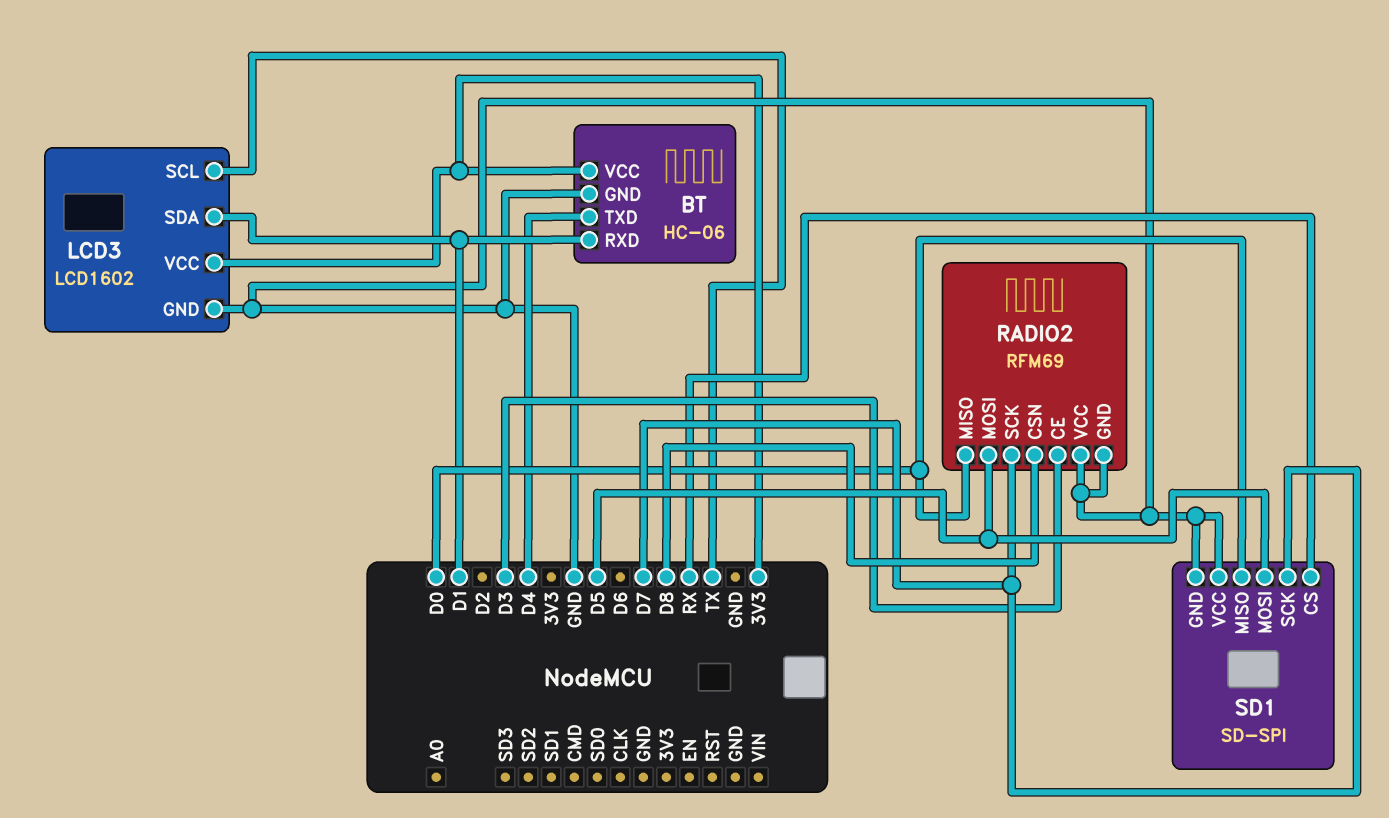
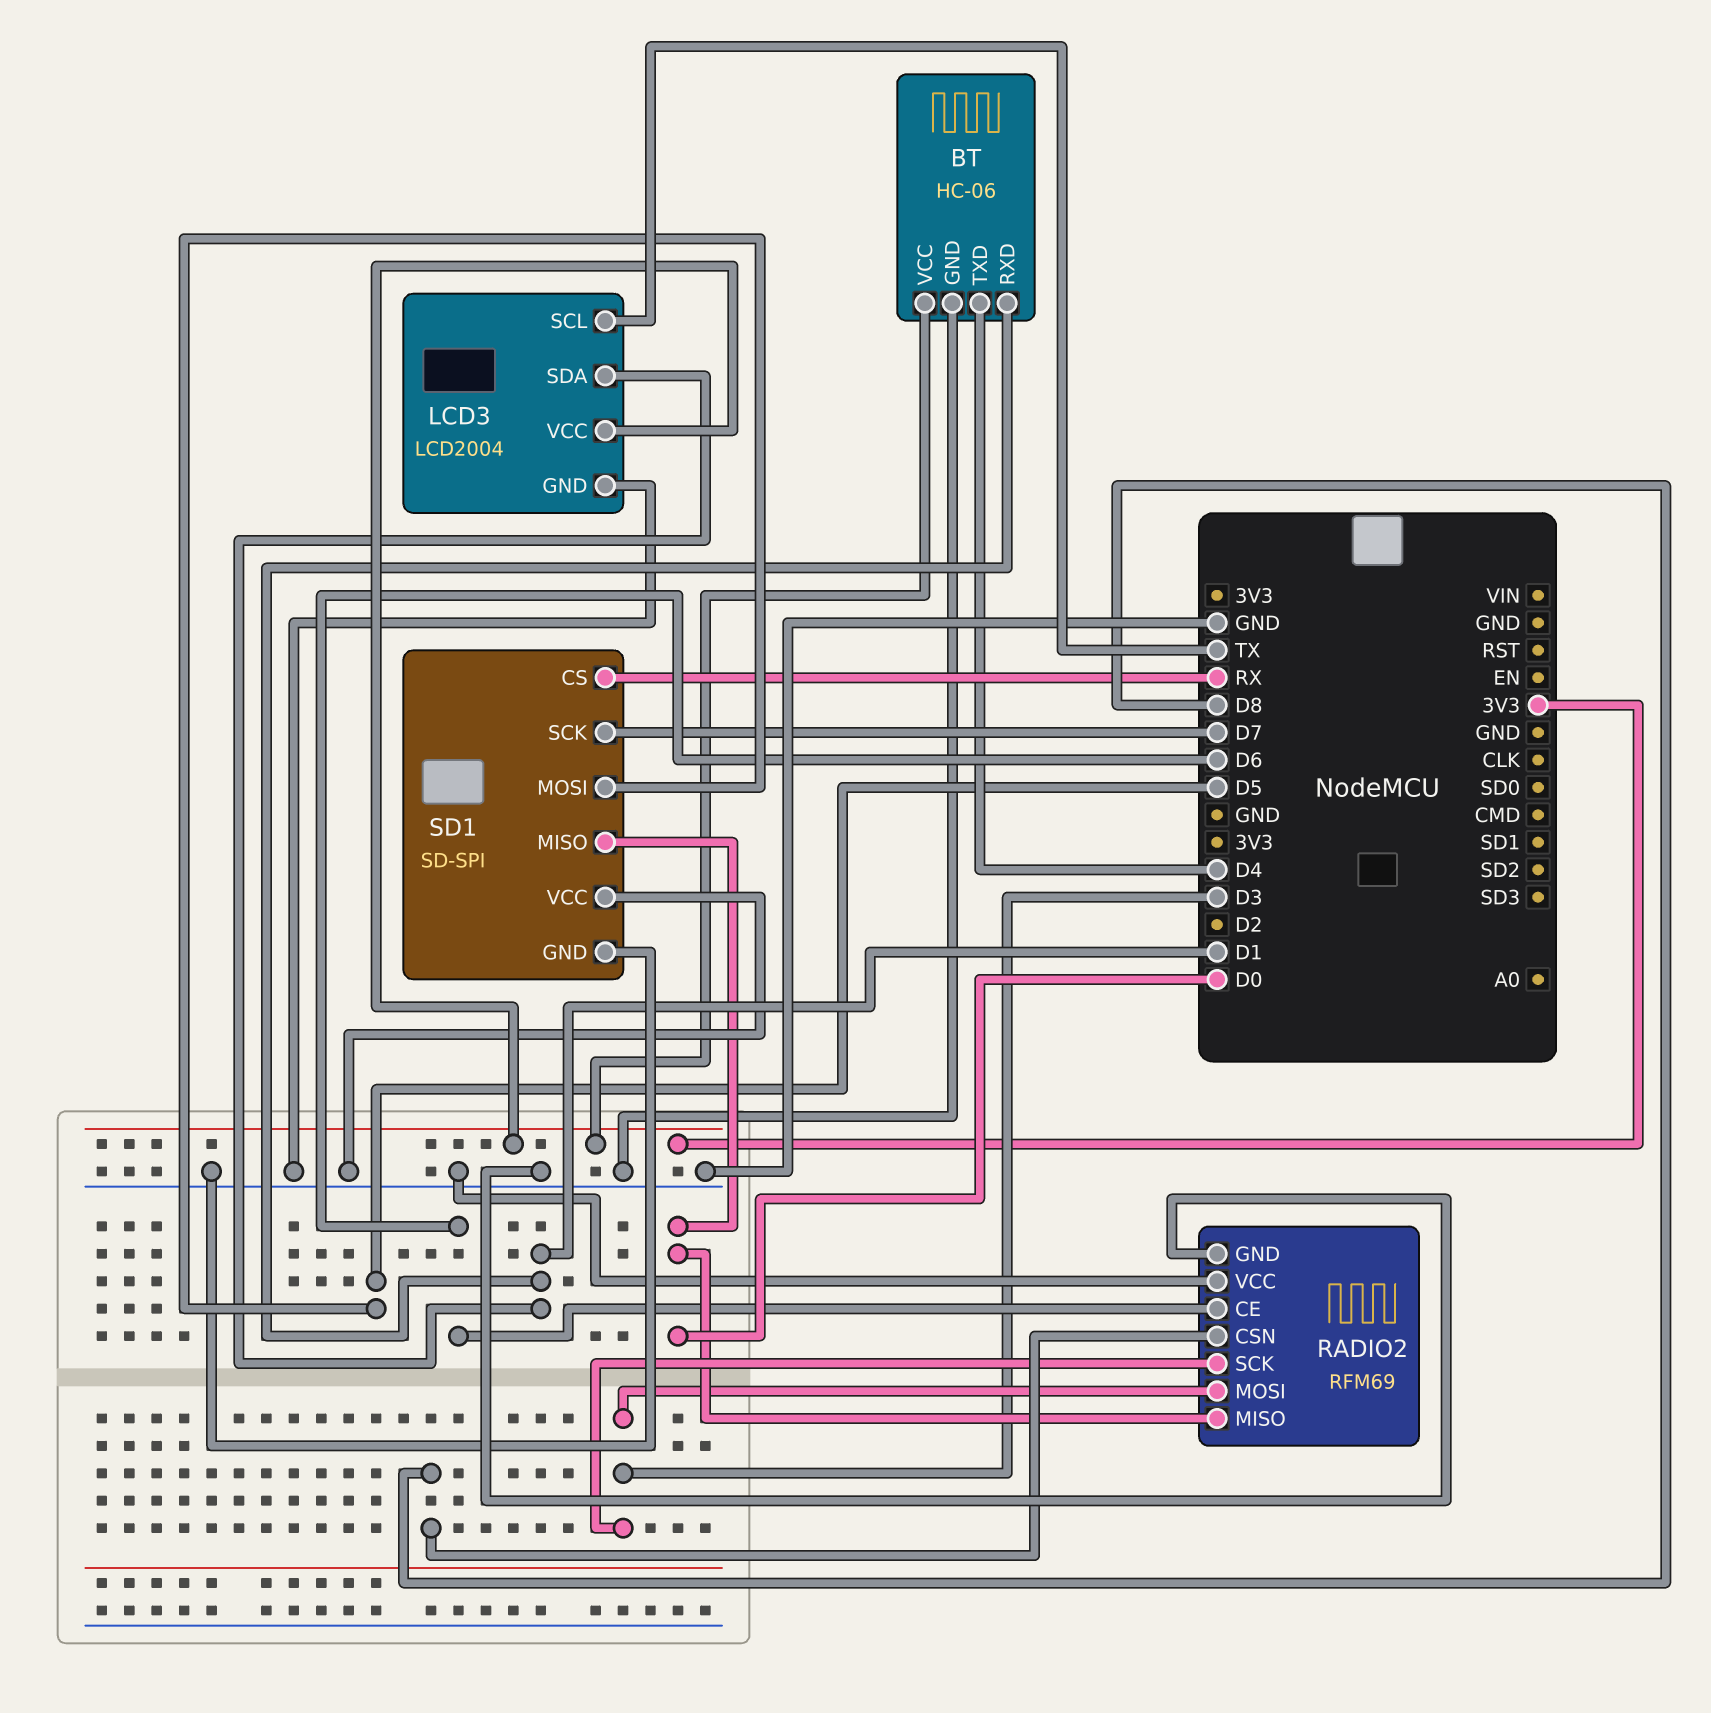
LCD3: LCD1602 -> LCD2004
RADIO2 pin CE: D3 -> D6
RADIO2 pin MOSI: D5 -> D3
RADIO2 pin SCK: D7 -> D3

